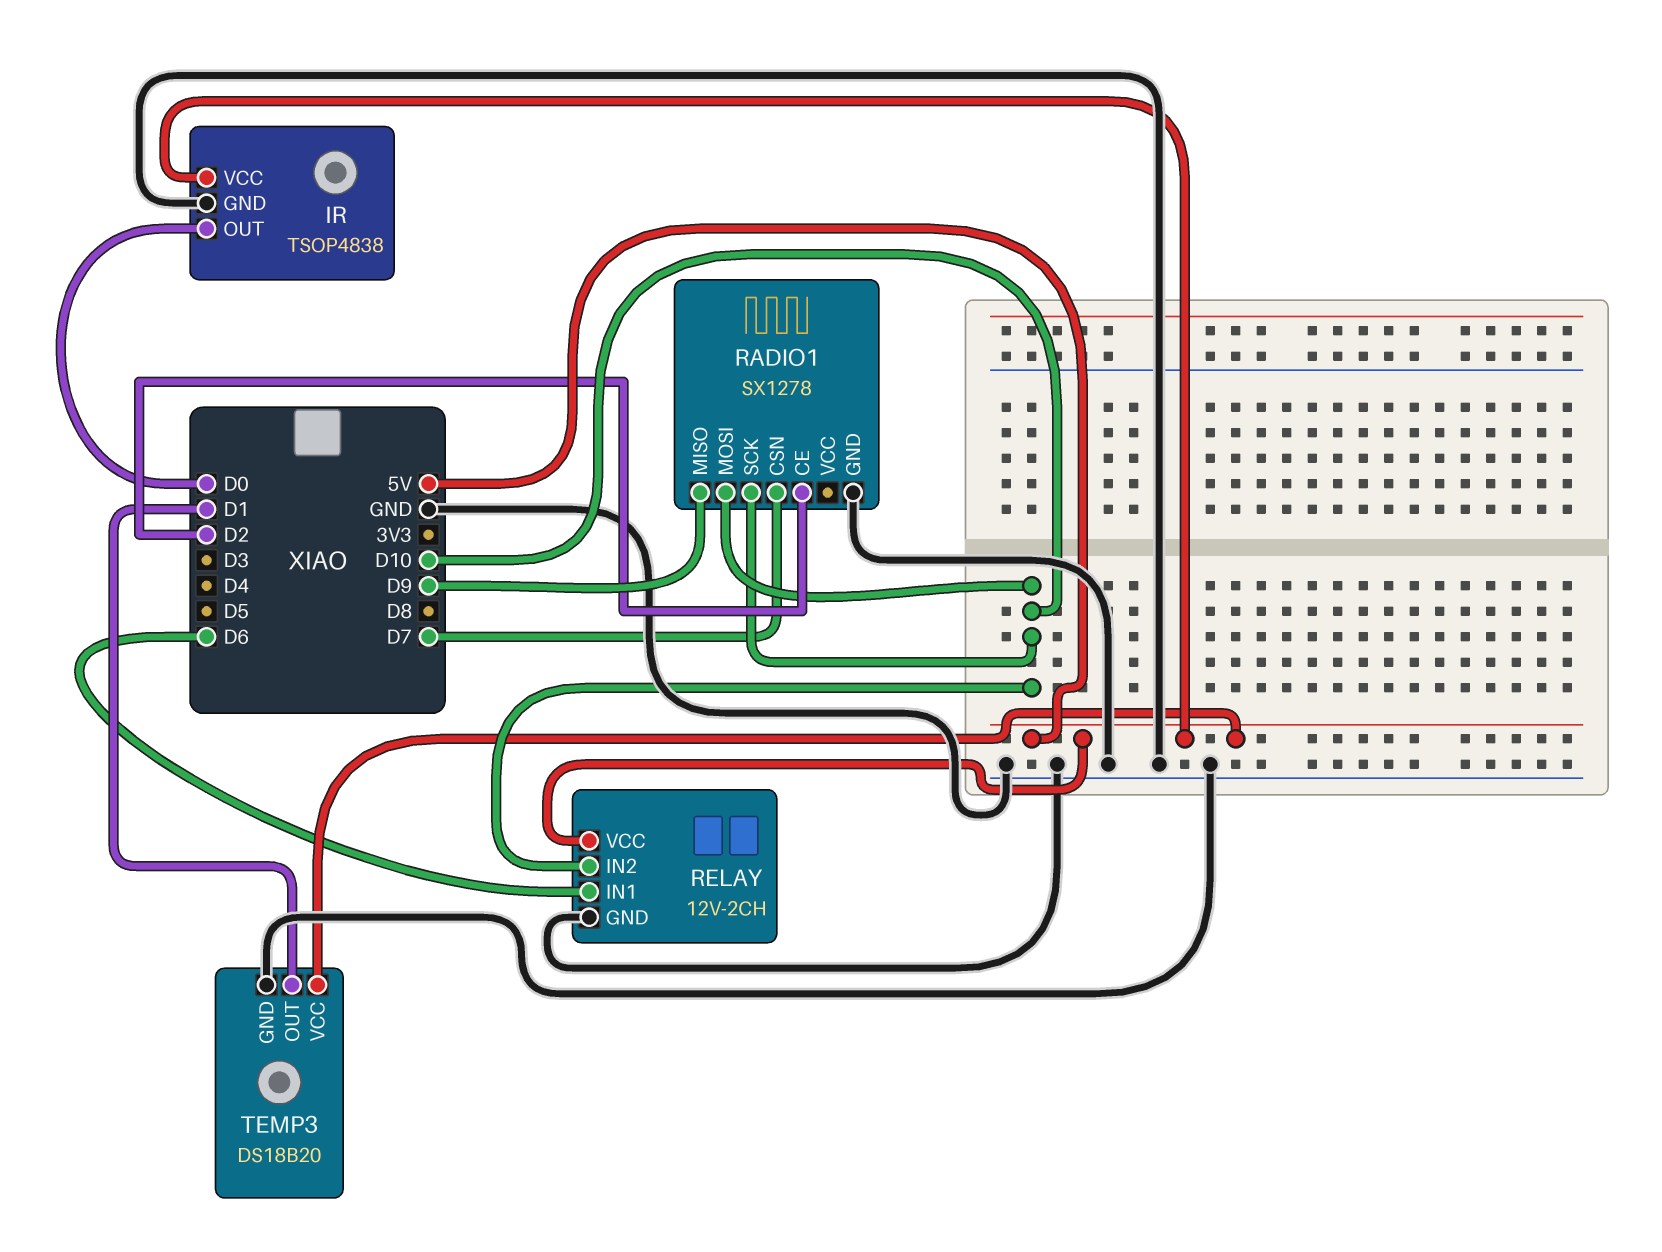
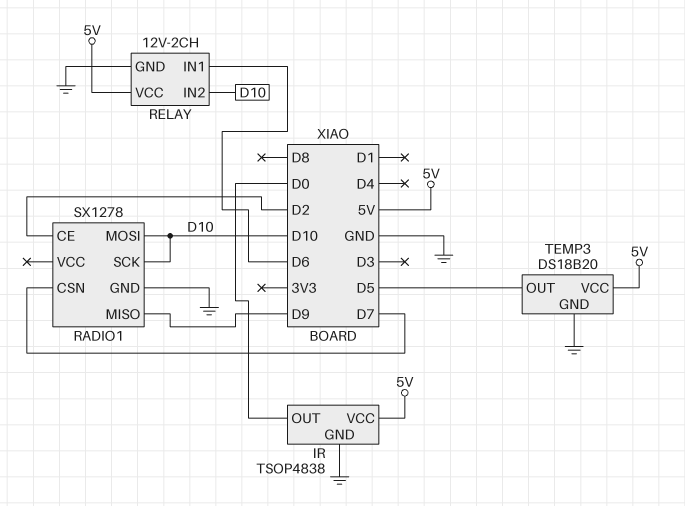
TEMP3 pin OUT: D1 -> D5

